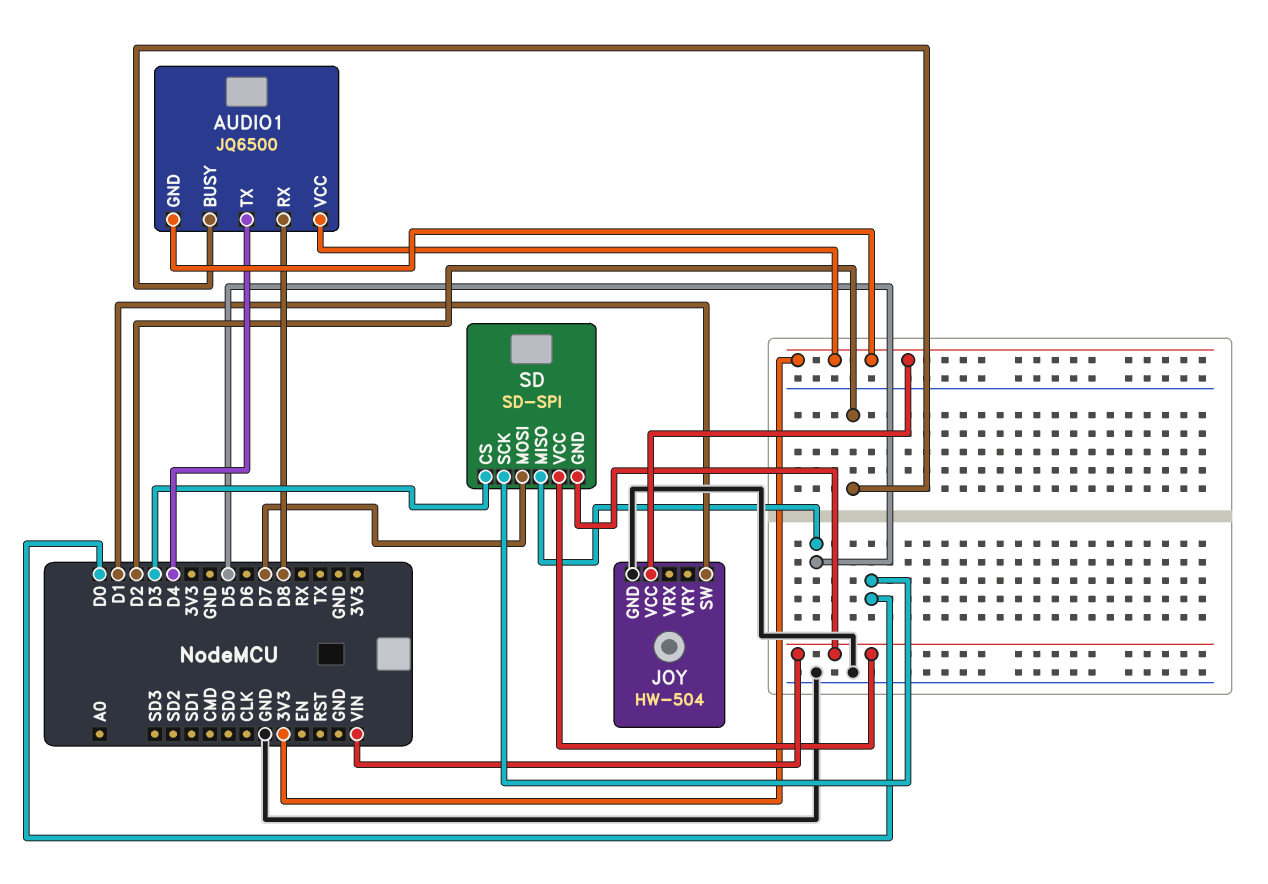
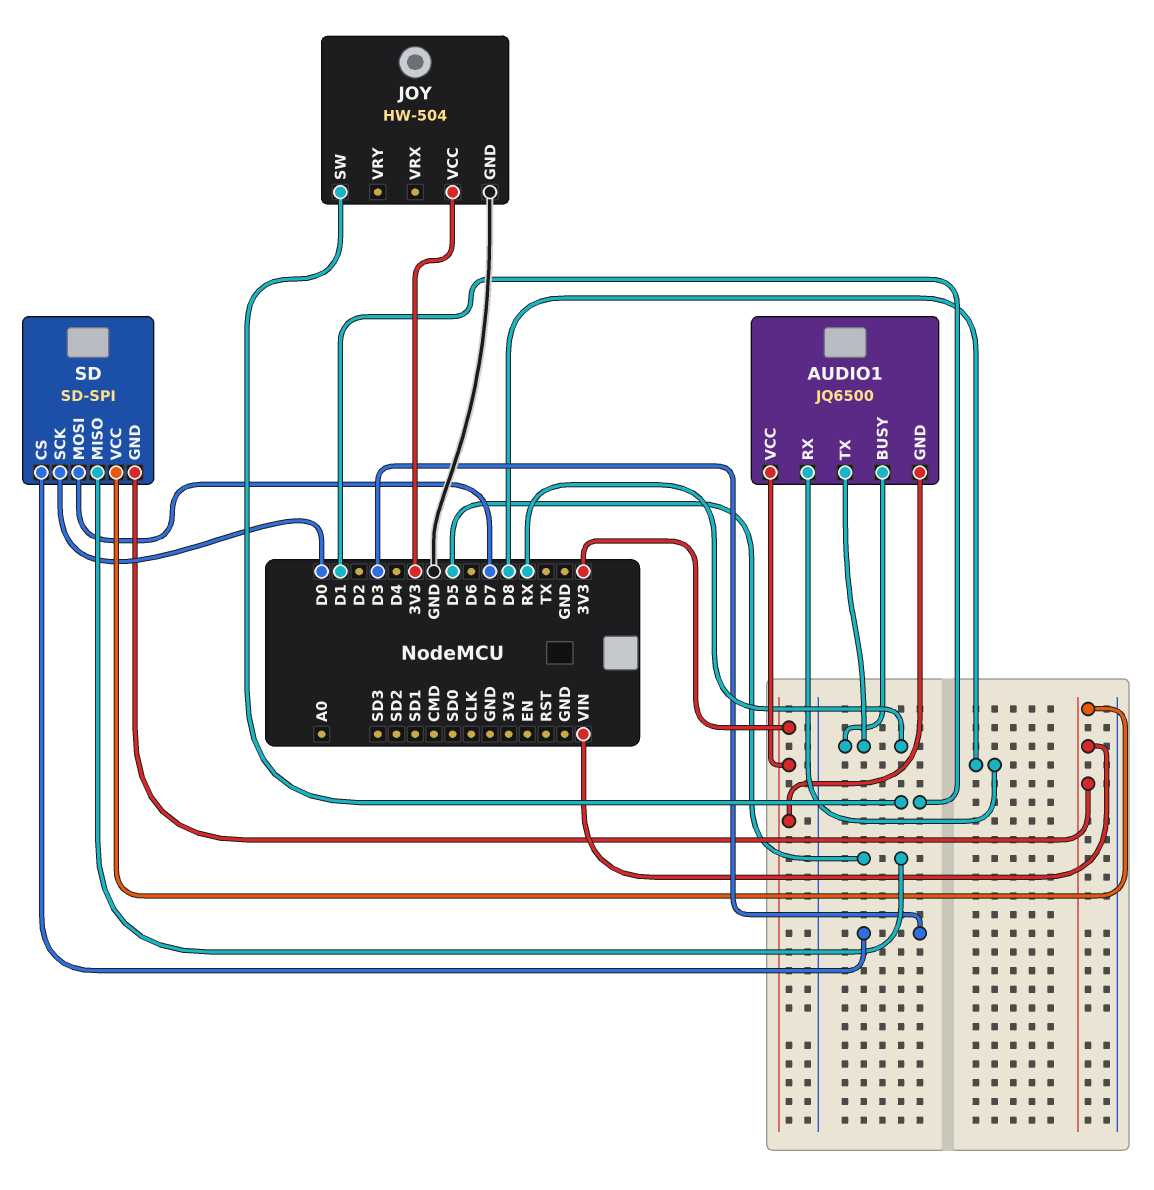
AUDIO1 pin BUSY: D2 -> RX
AUDIO1 pin TX: D4 -> RX

